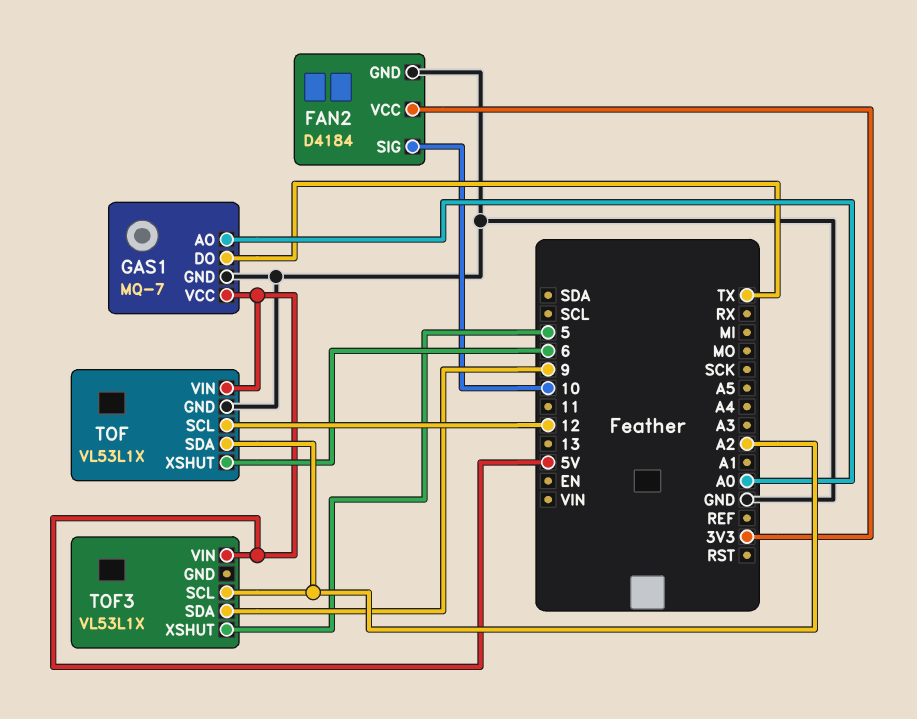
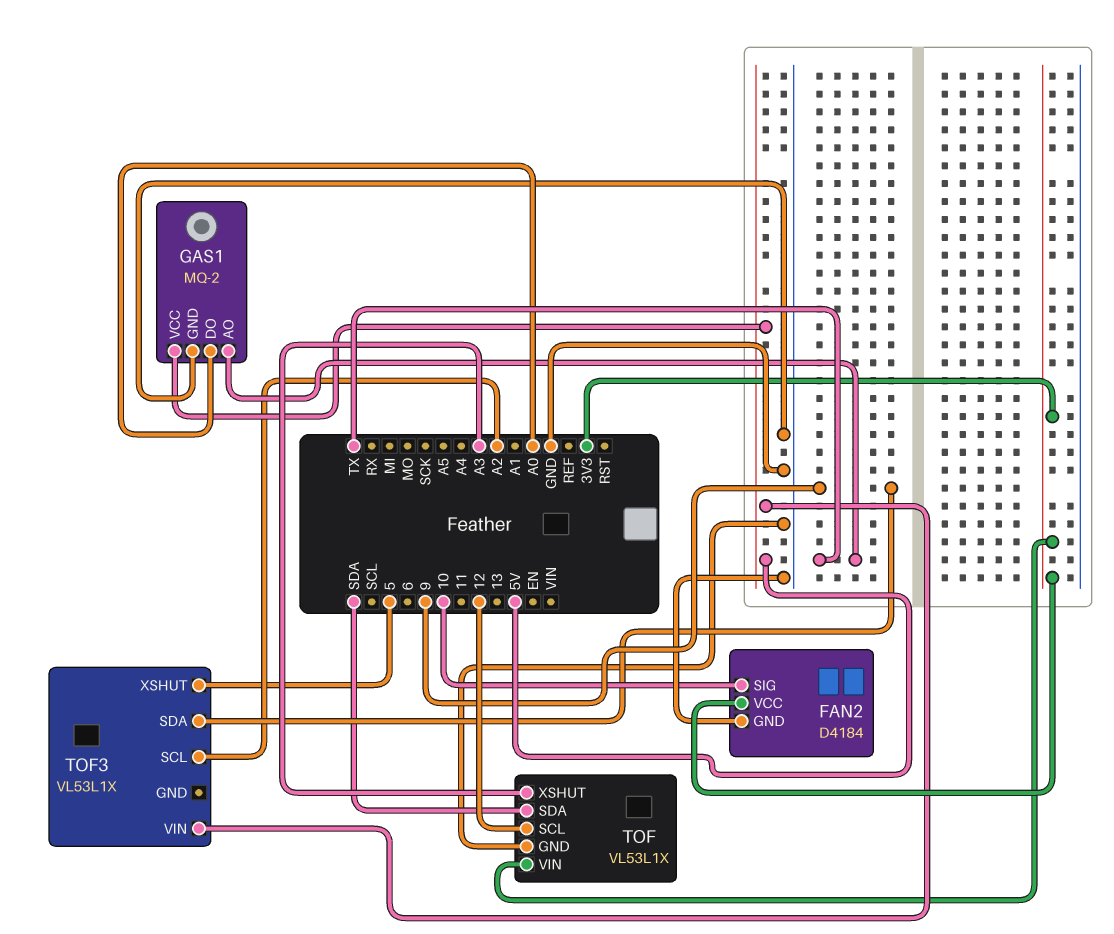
GAS1: MQ-7 -> MQ-2
GAS1 pin AO: A0 -> TX
GAS1 pin DO: TX -> A0
TOF pin SDA: A2 -> SDA
TOF pin VIN: 5V -> 3V3
TOF pin XSHUT: 6 -> A3

